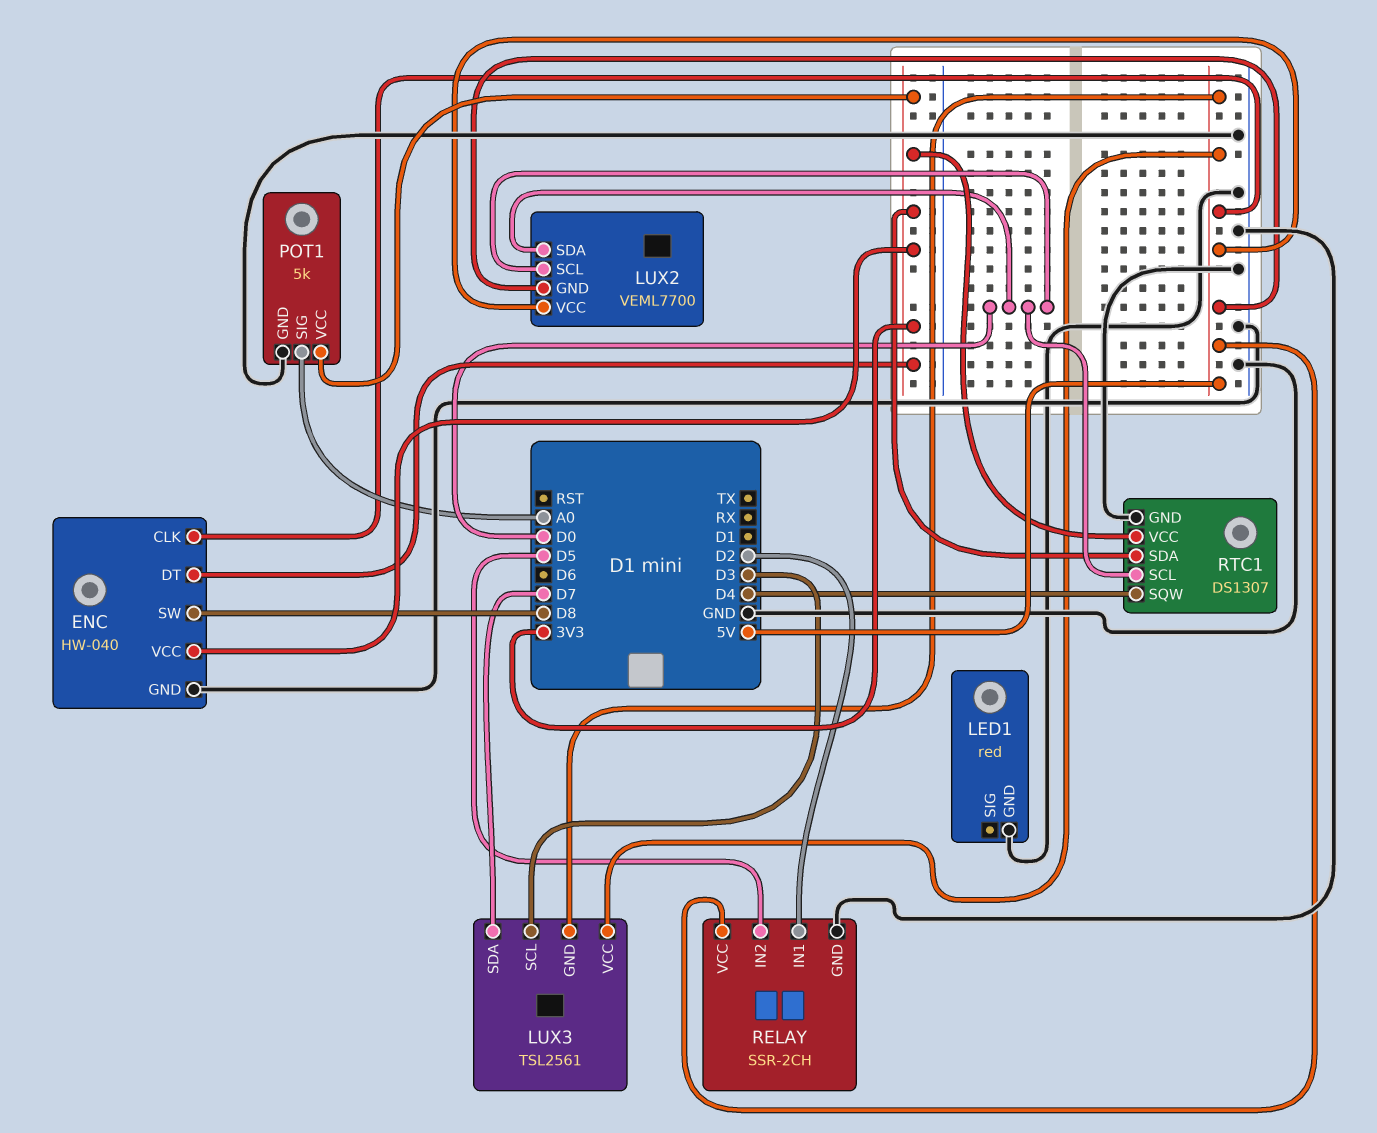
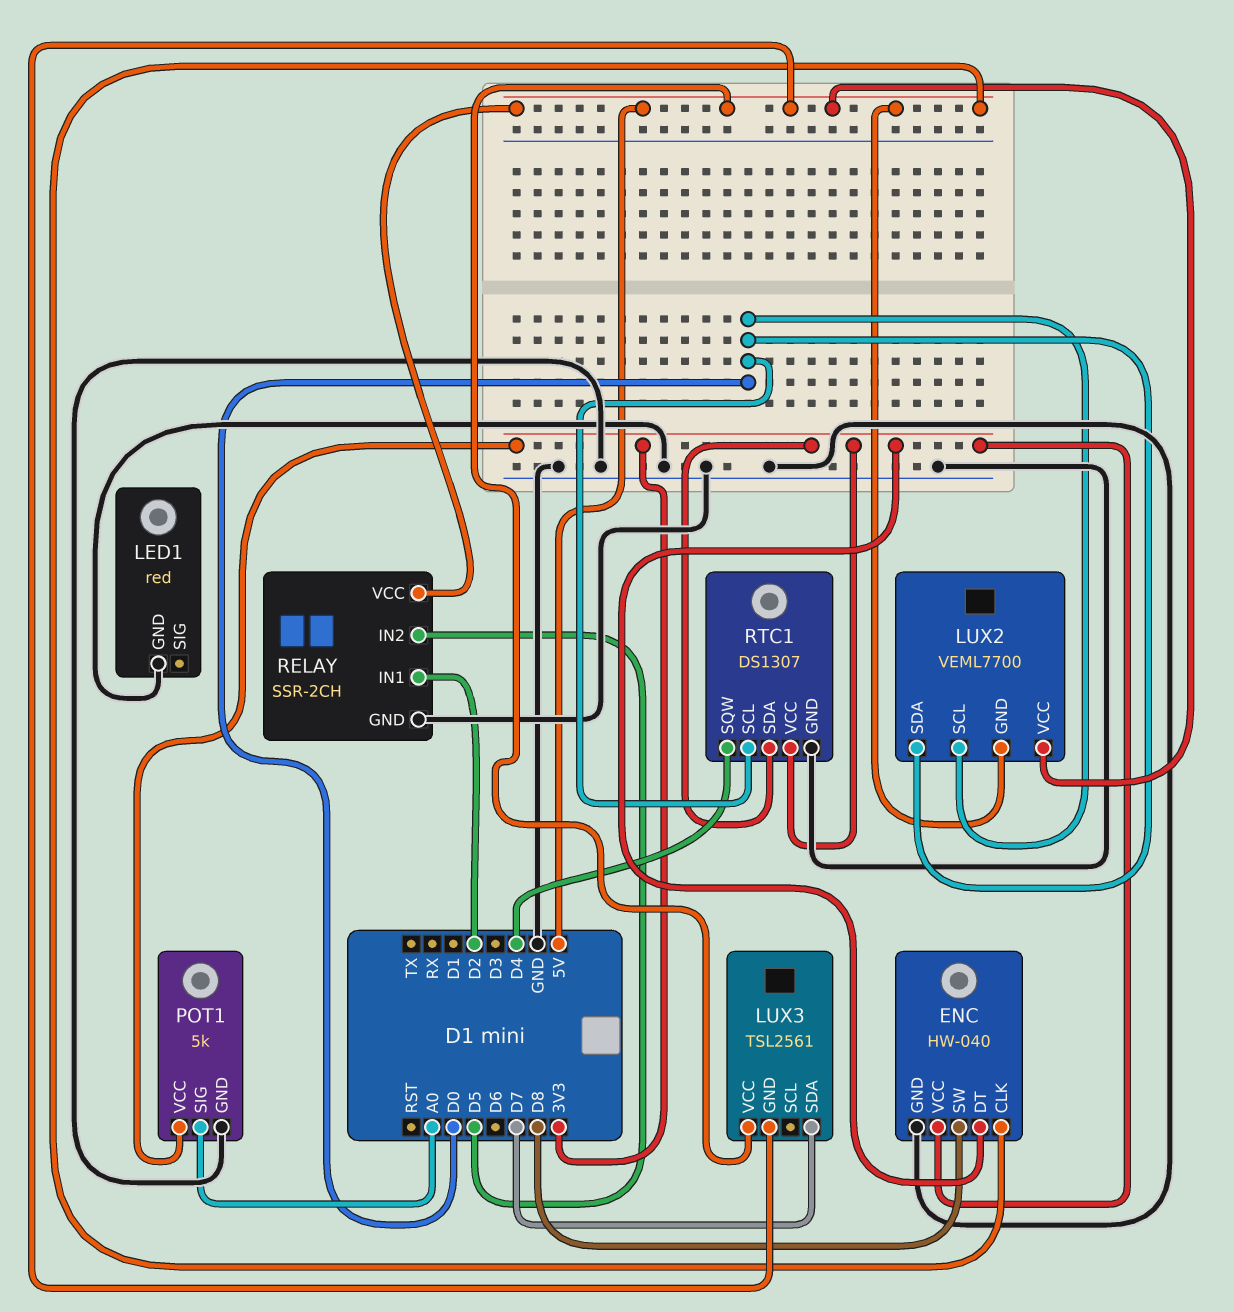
LUX3 pin SCL: D3 -> none

